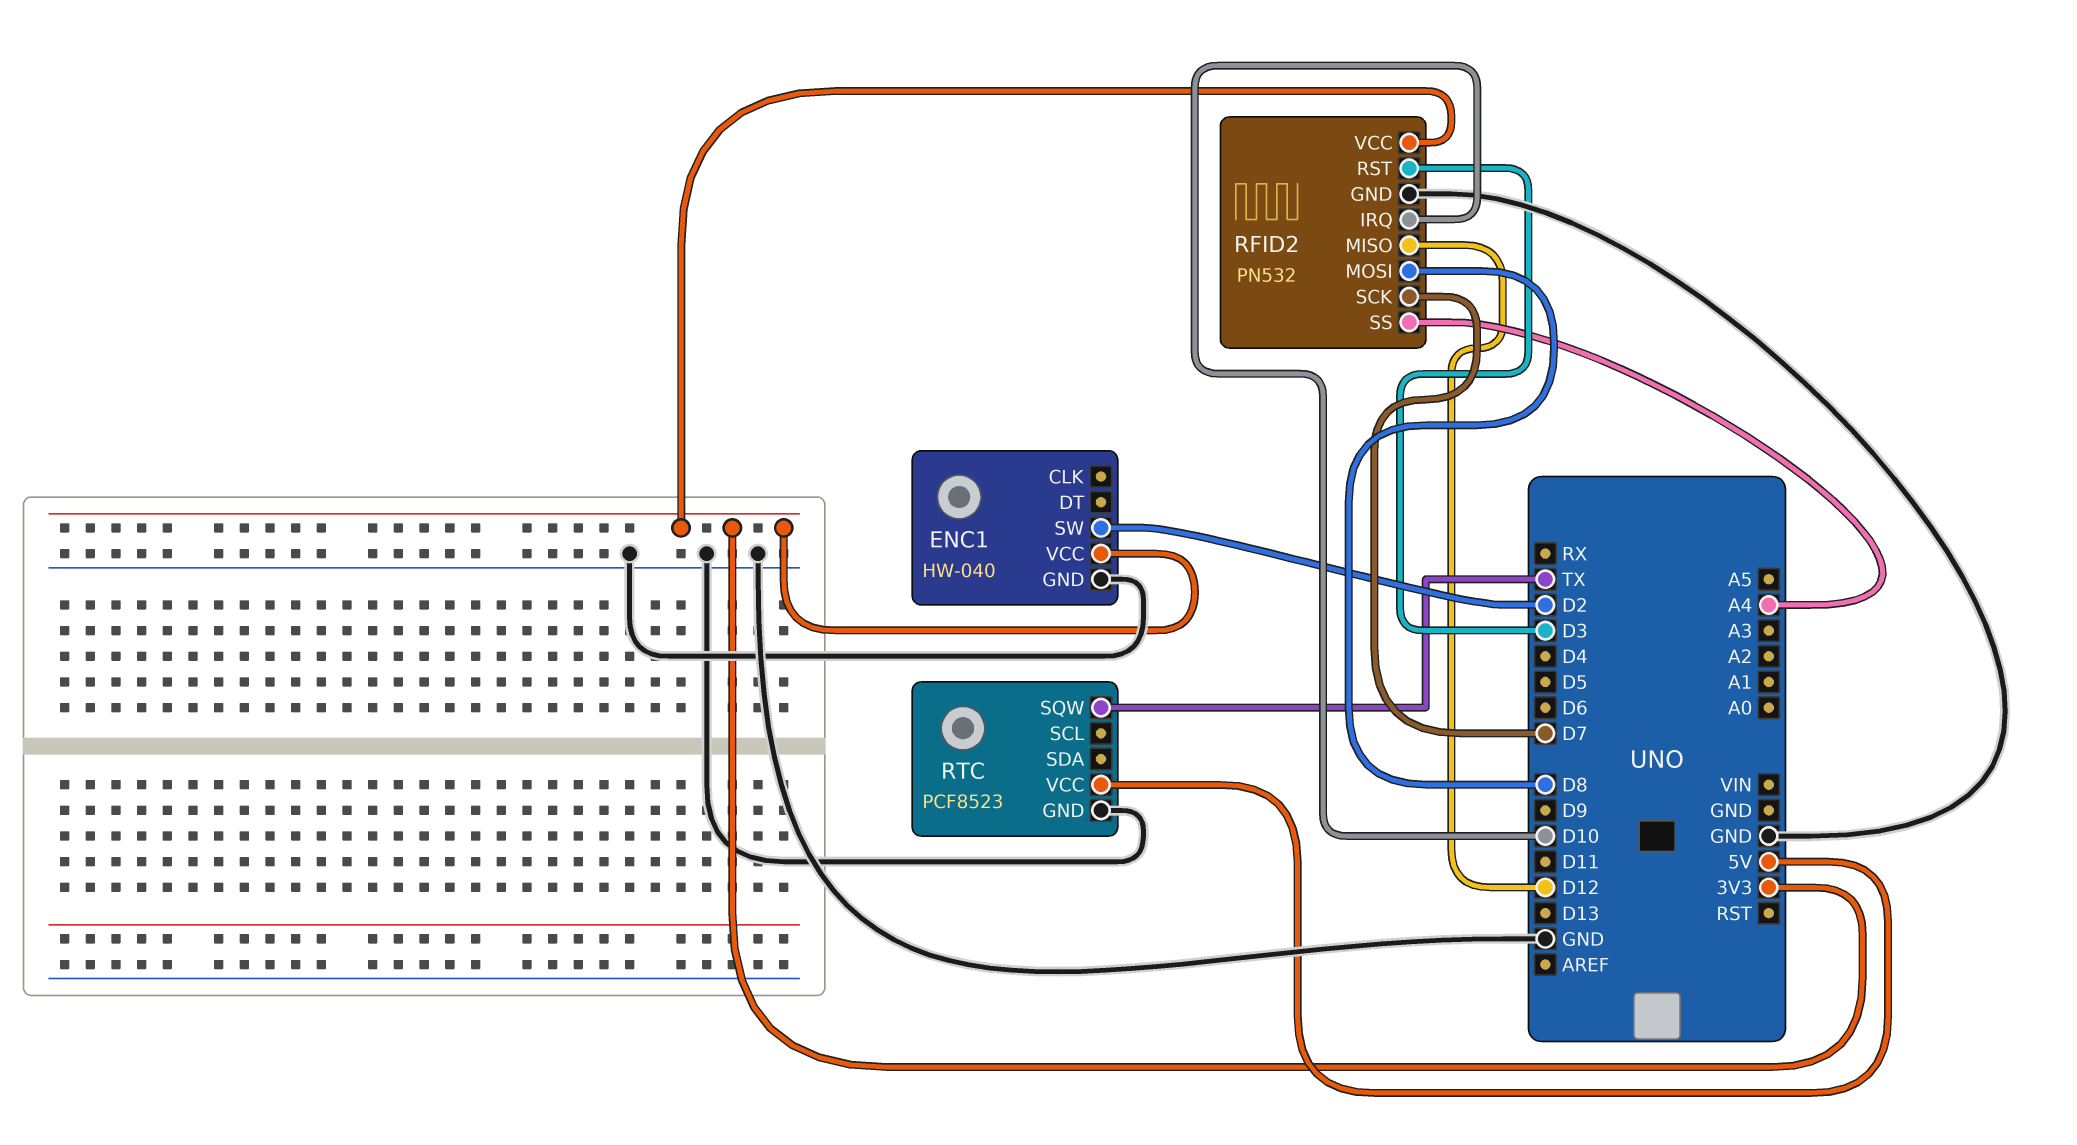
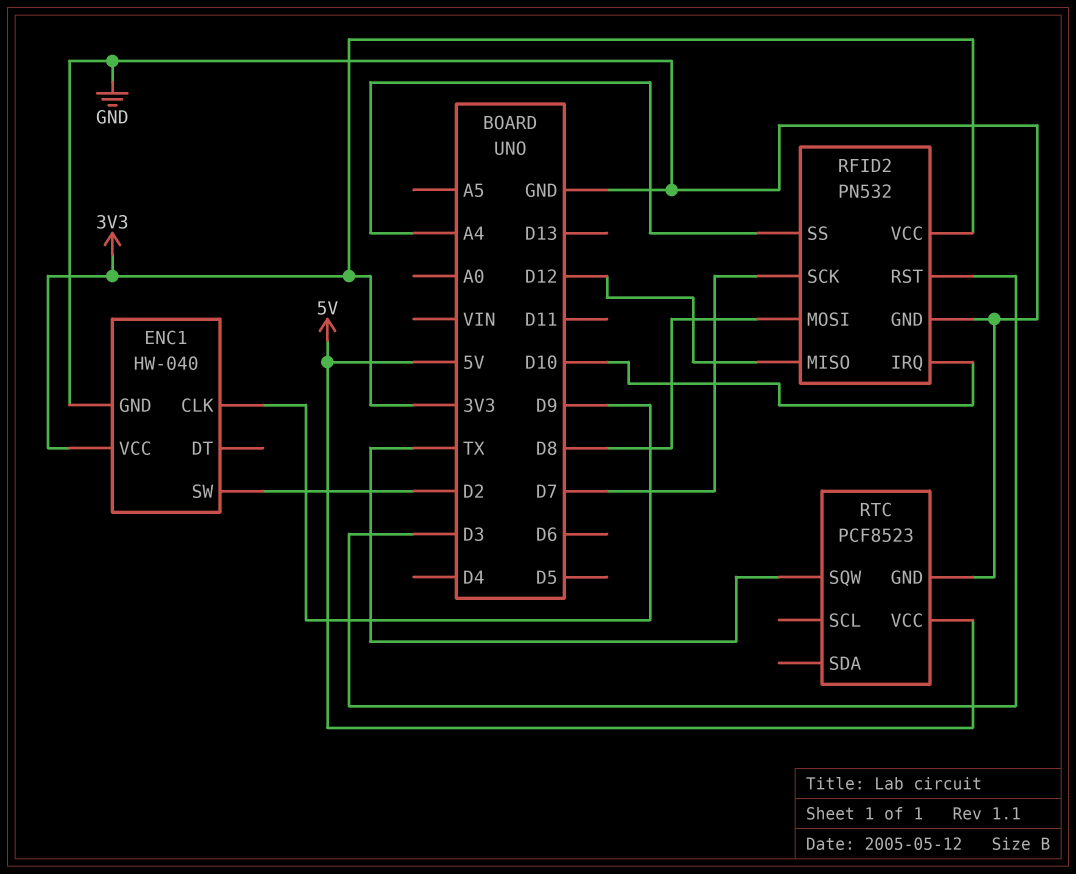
ENC1 pin CLK: none -> D9

